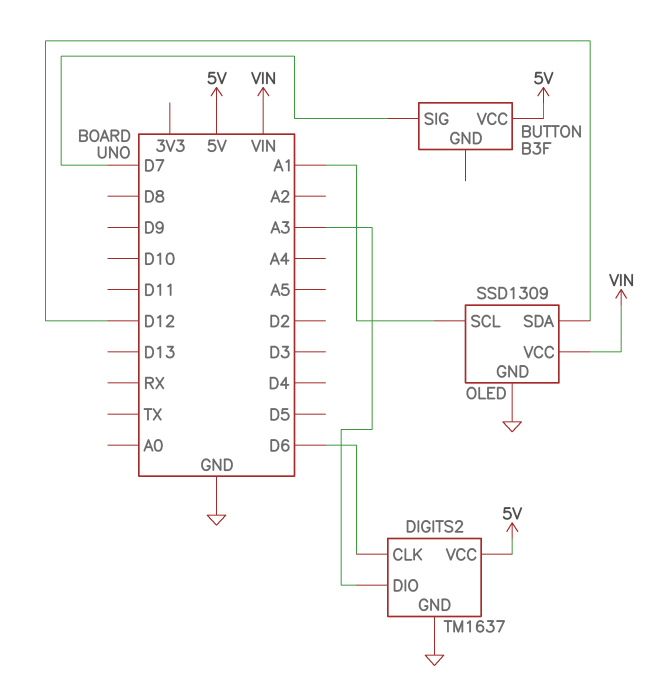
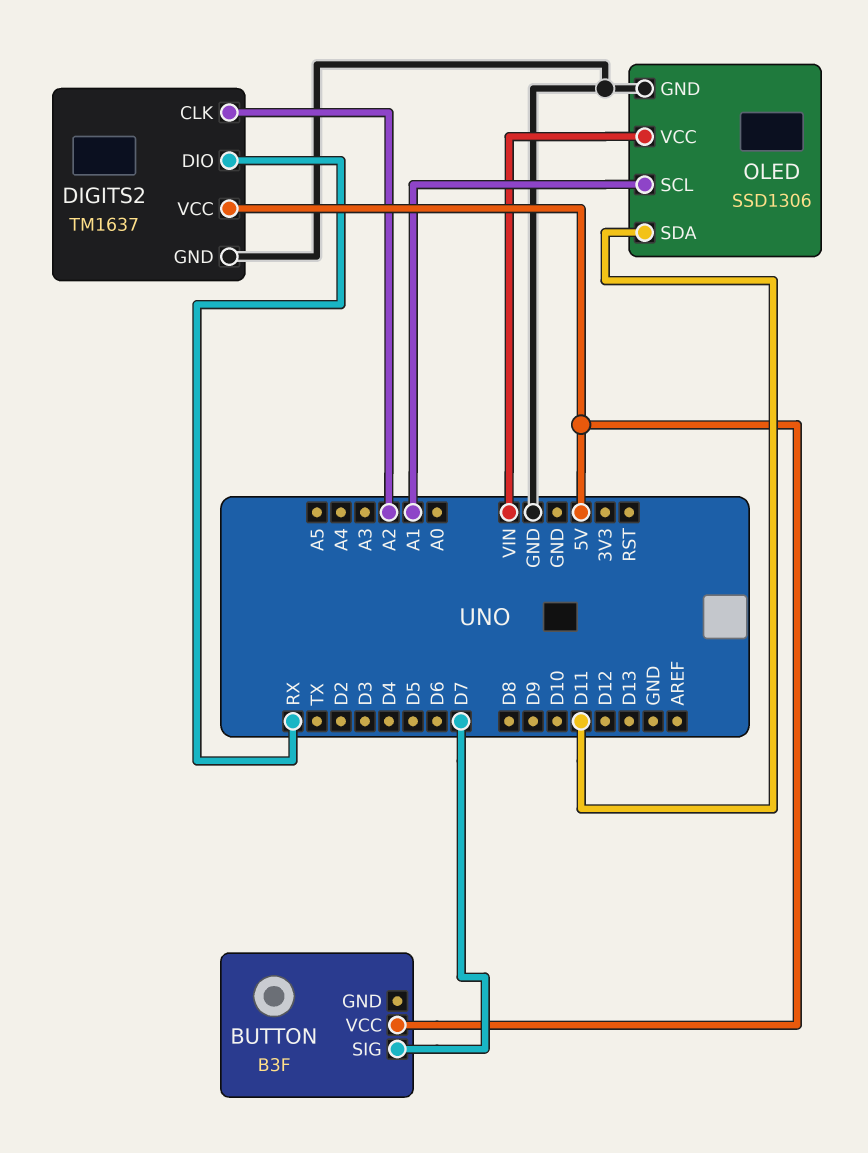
DIGITS2 pin CLK: D6 -> A2
DIGITS2 pin DIO: A3 -> RX
OLED: SSD1309 -> SSD1306
OLED pin SDA: D12 -> D11

